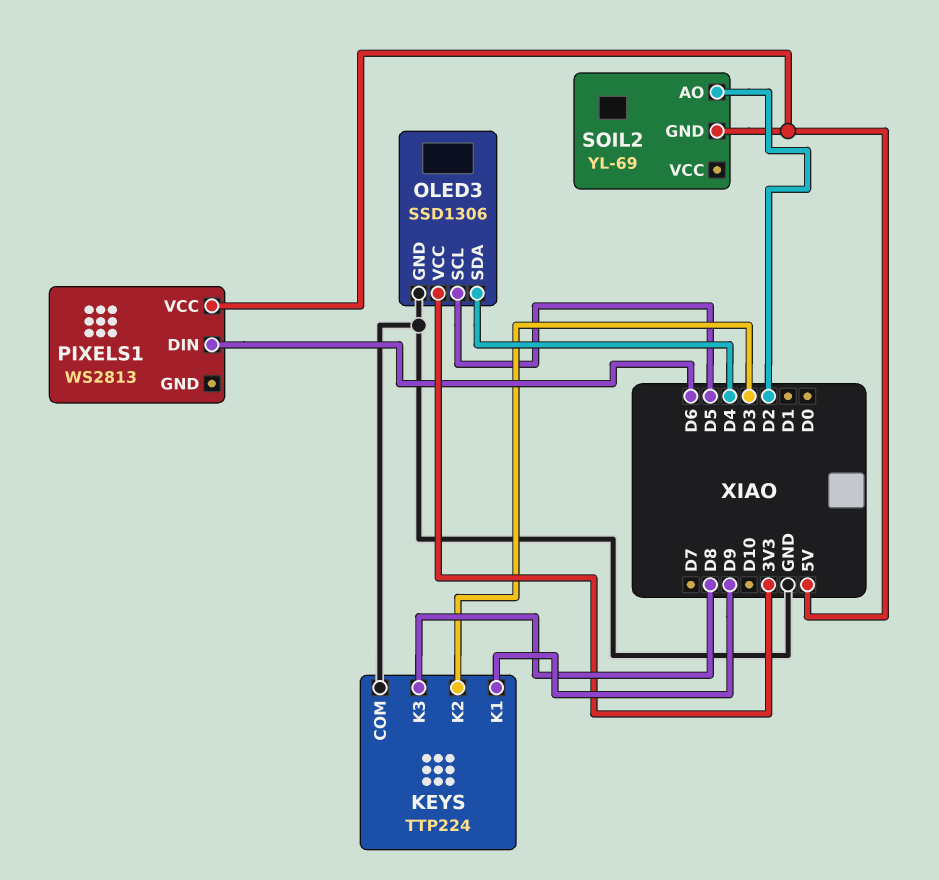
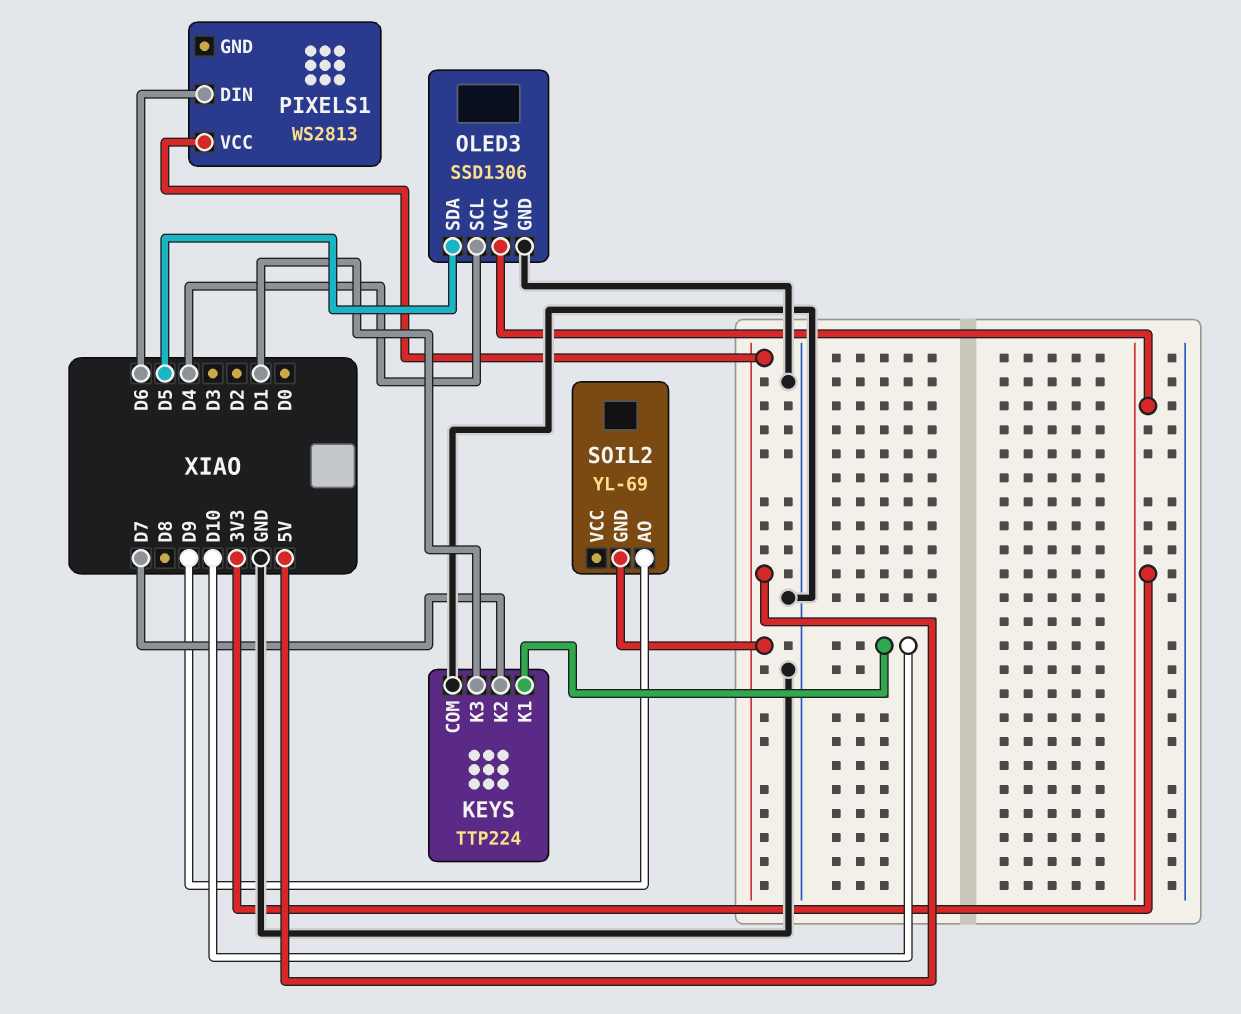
KEYS pin K1: D9 -> D10
KEYS pin K2: D3 -> D7
KEYS pin K3: D8 -> D1
OLED3 pin SCL: D5 -> D4
OLED3 pin SDA: D4 -> D5
SOIL2 pin AO: D2 -> D9

